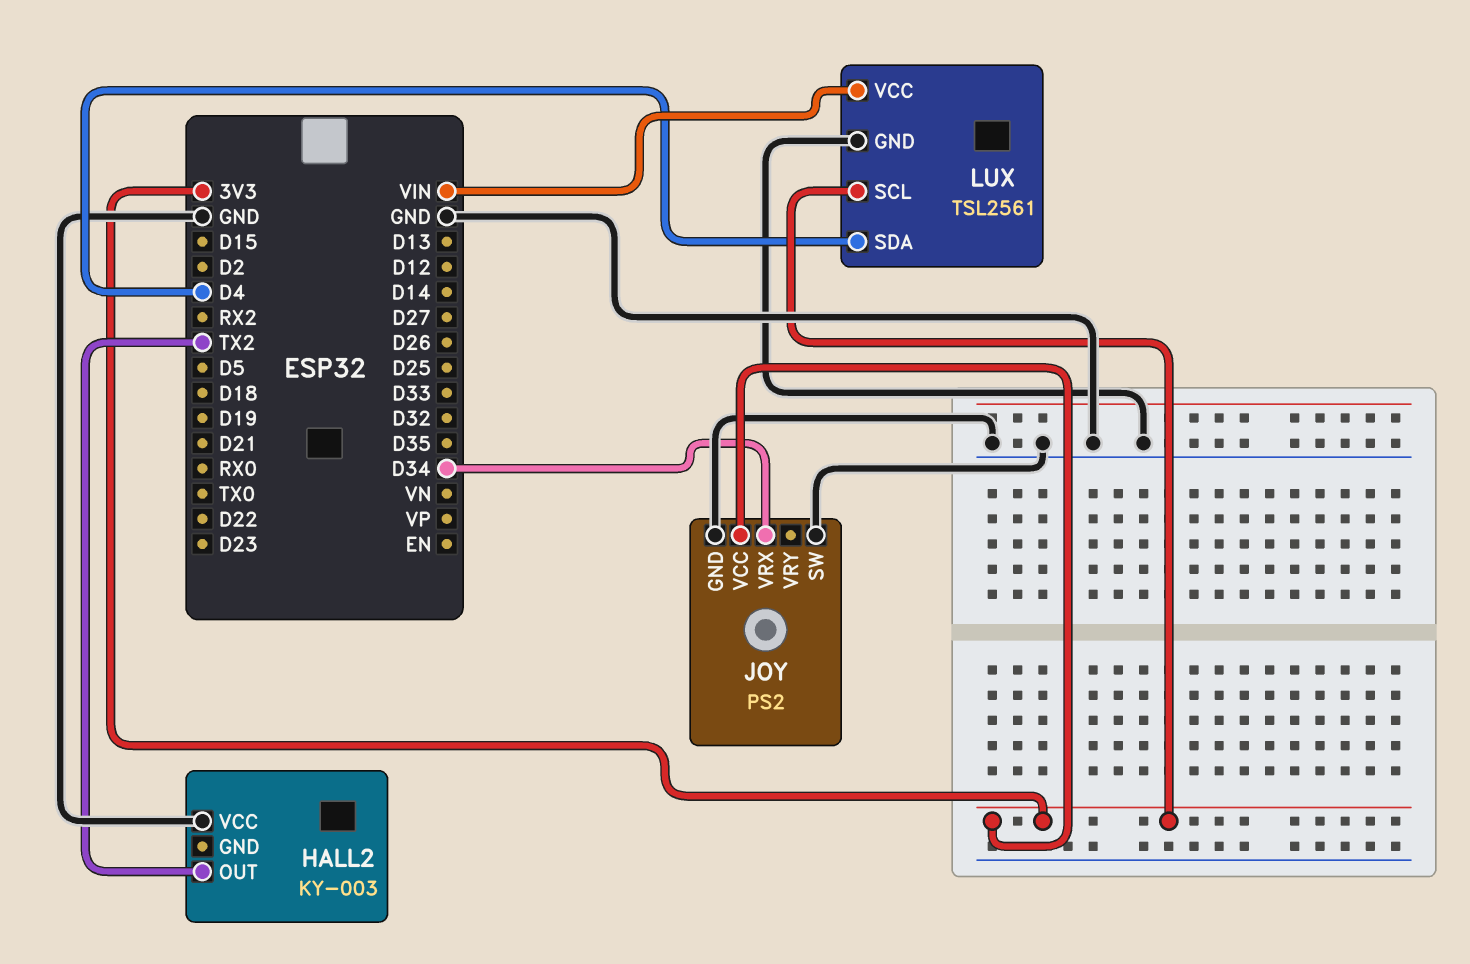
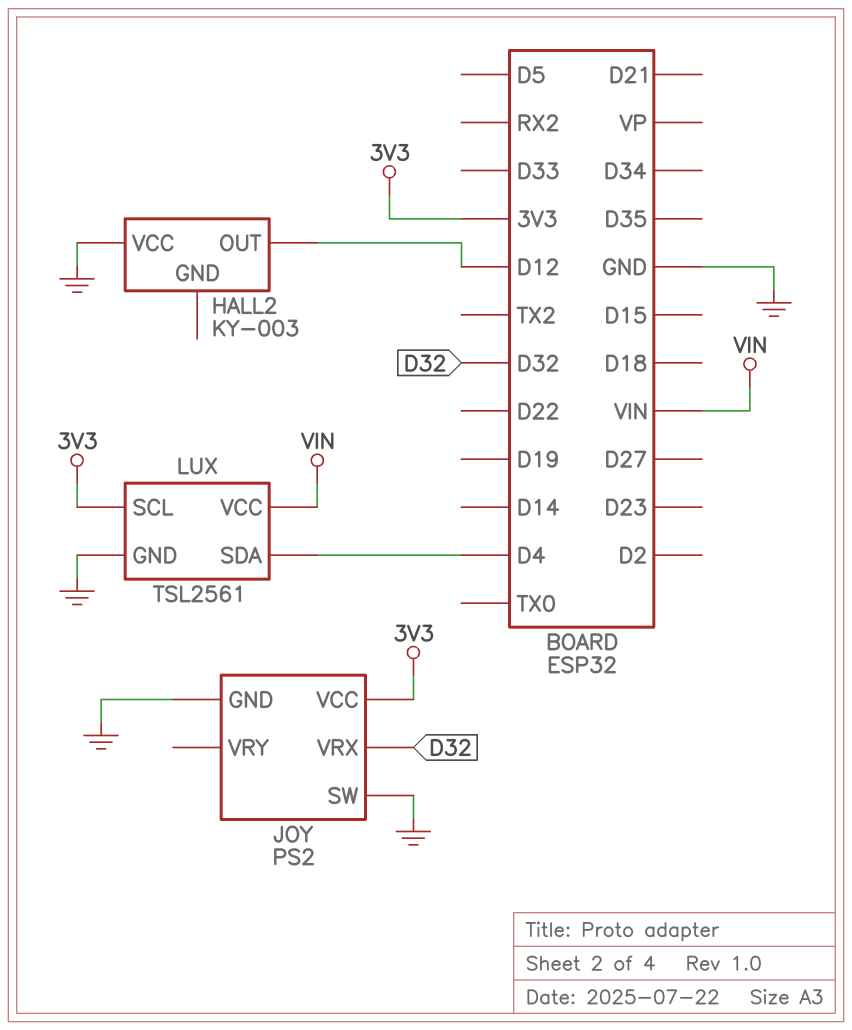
HALL2 pin OUT: TX2 -> D12
JOY pin VRX: D34 -> D32

